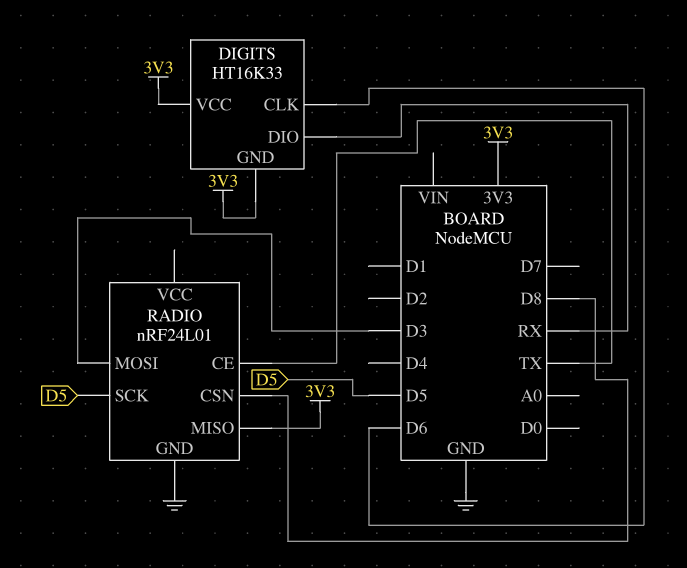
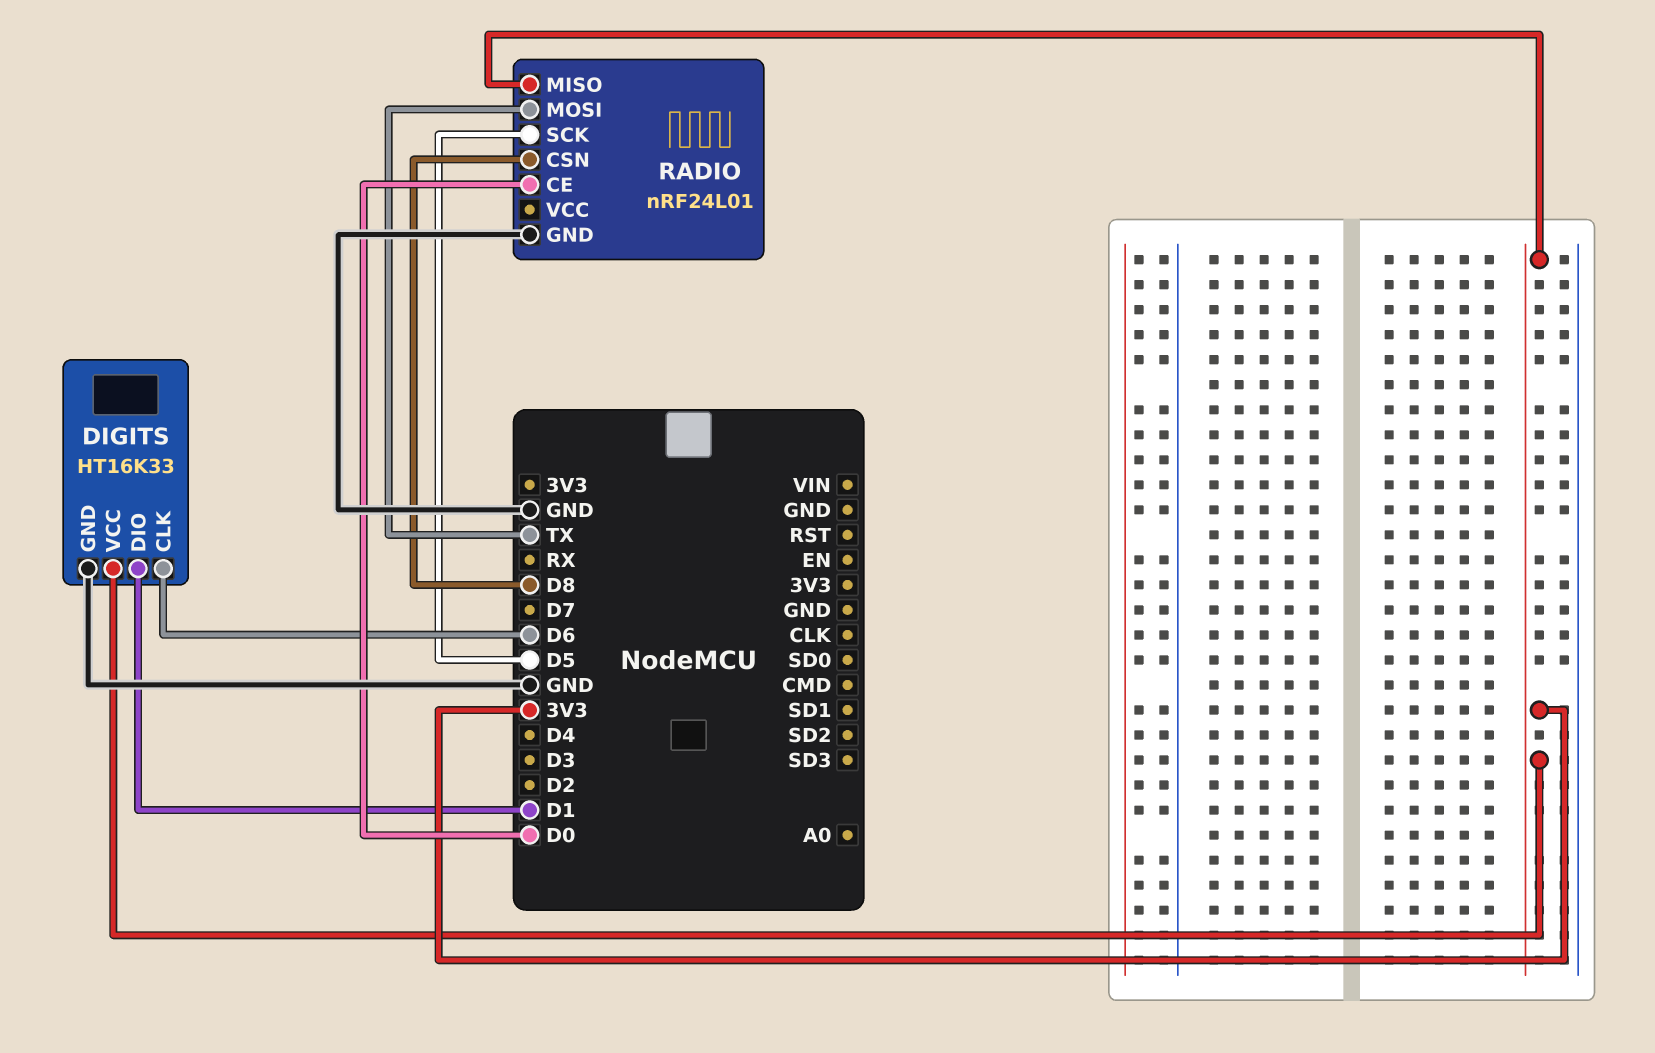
DIGITS pin DIO: RX -> D1
DIGITS pin GND: 3V3 -> GND
RADIO pin CE: TX -> D0
RADIO pin MOSI: D3 -> TX

